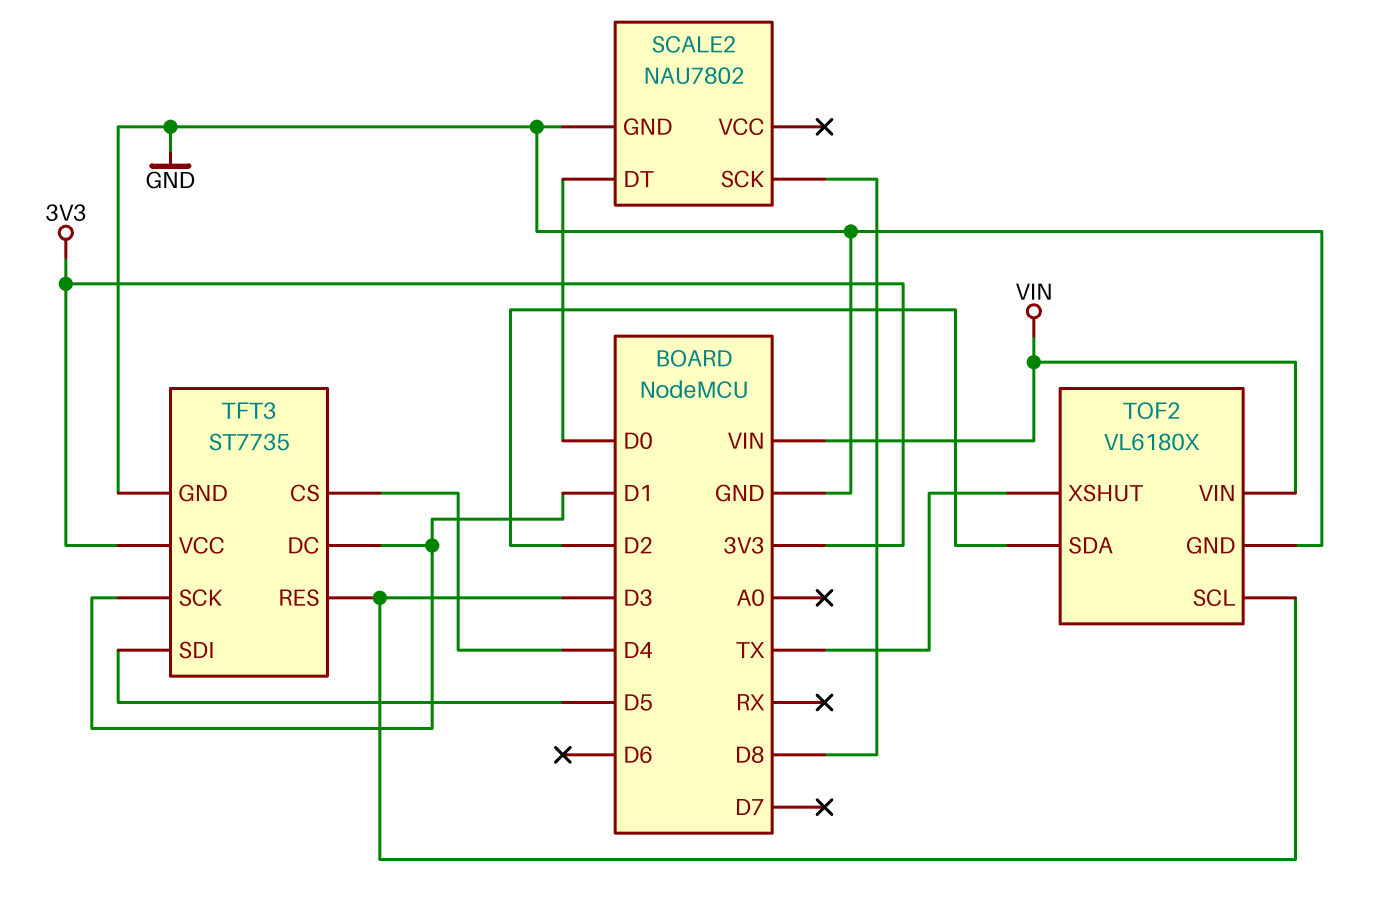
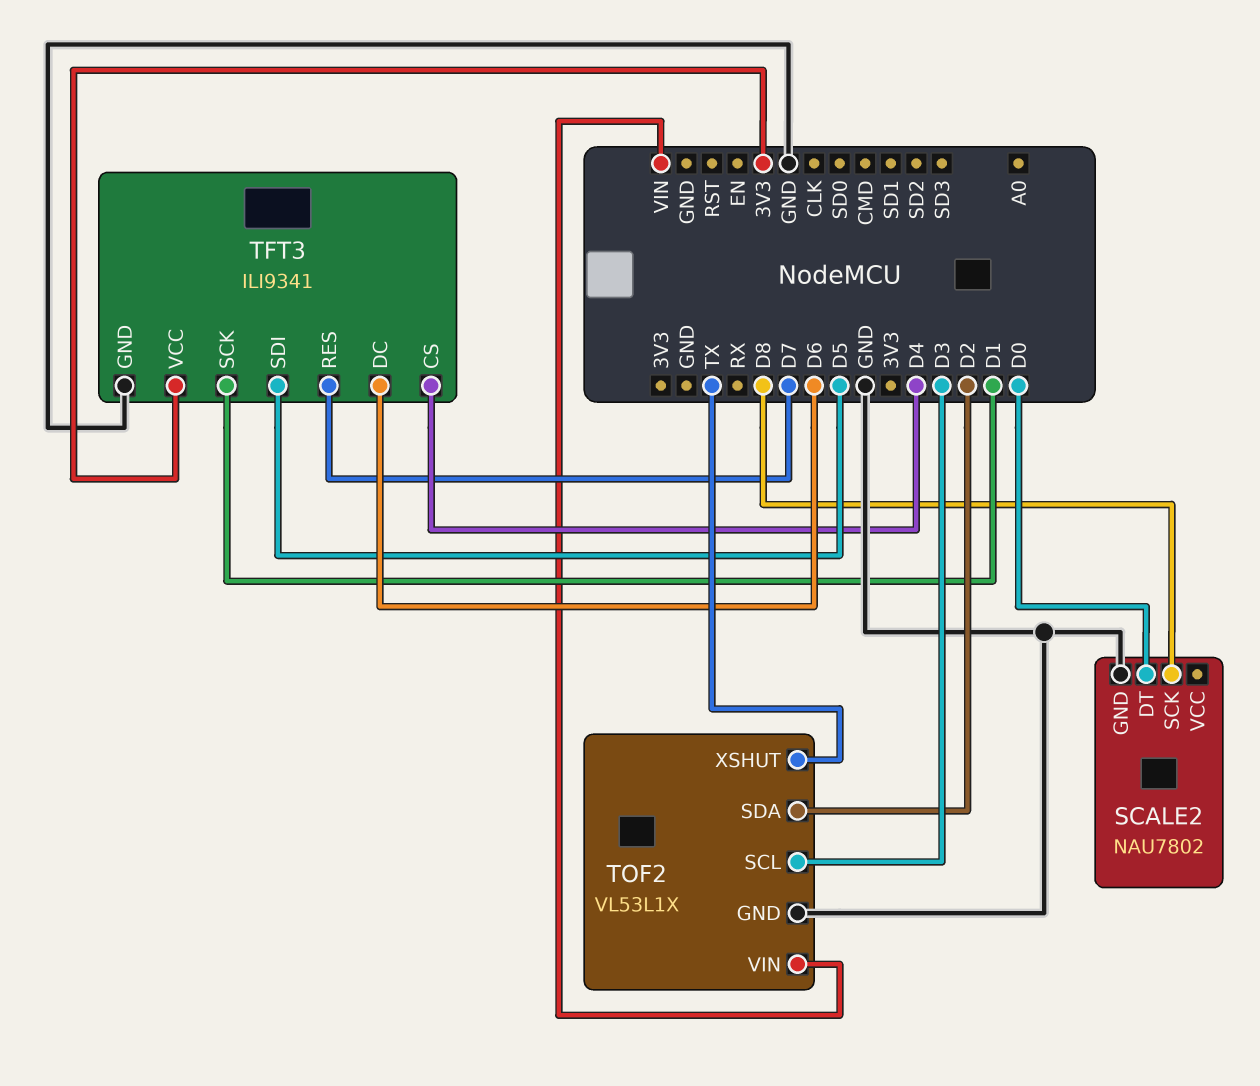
TFT3: ST7735 -> ILI9341
TFT3 pin DC: D1 -> D6
TFT3 pin RES: D3 -> D7
TOF2: VL6180X -> VL53L1X

